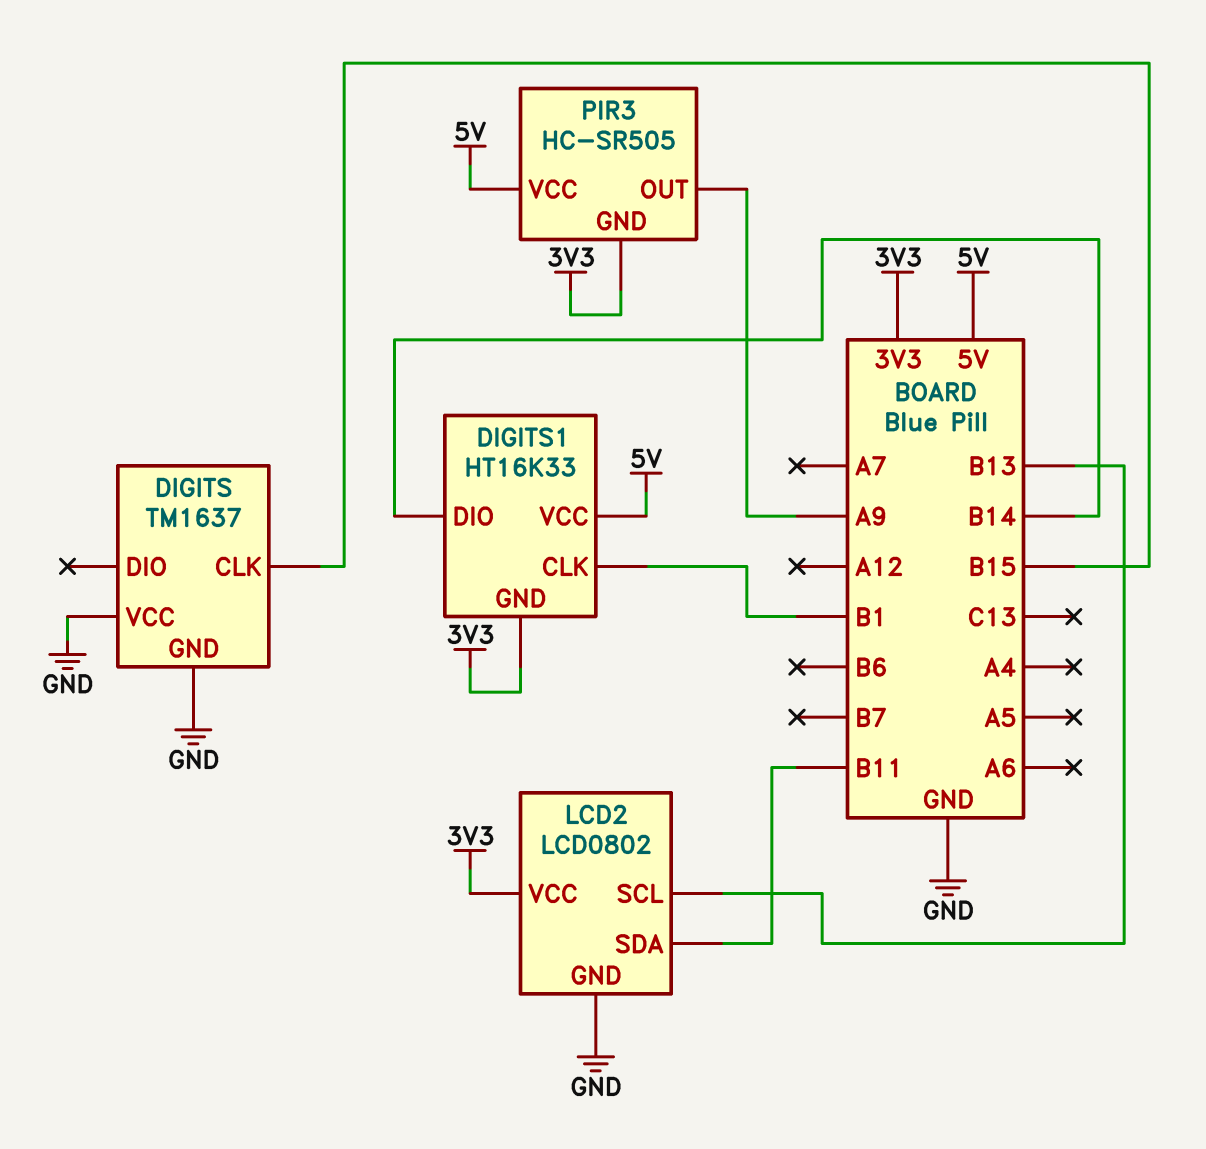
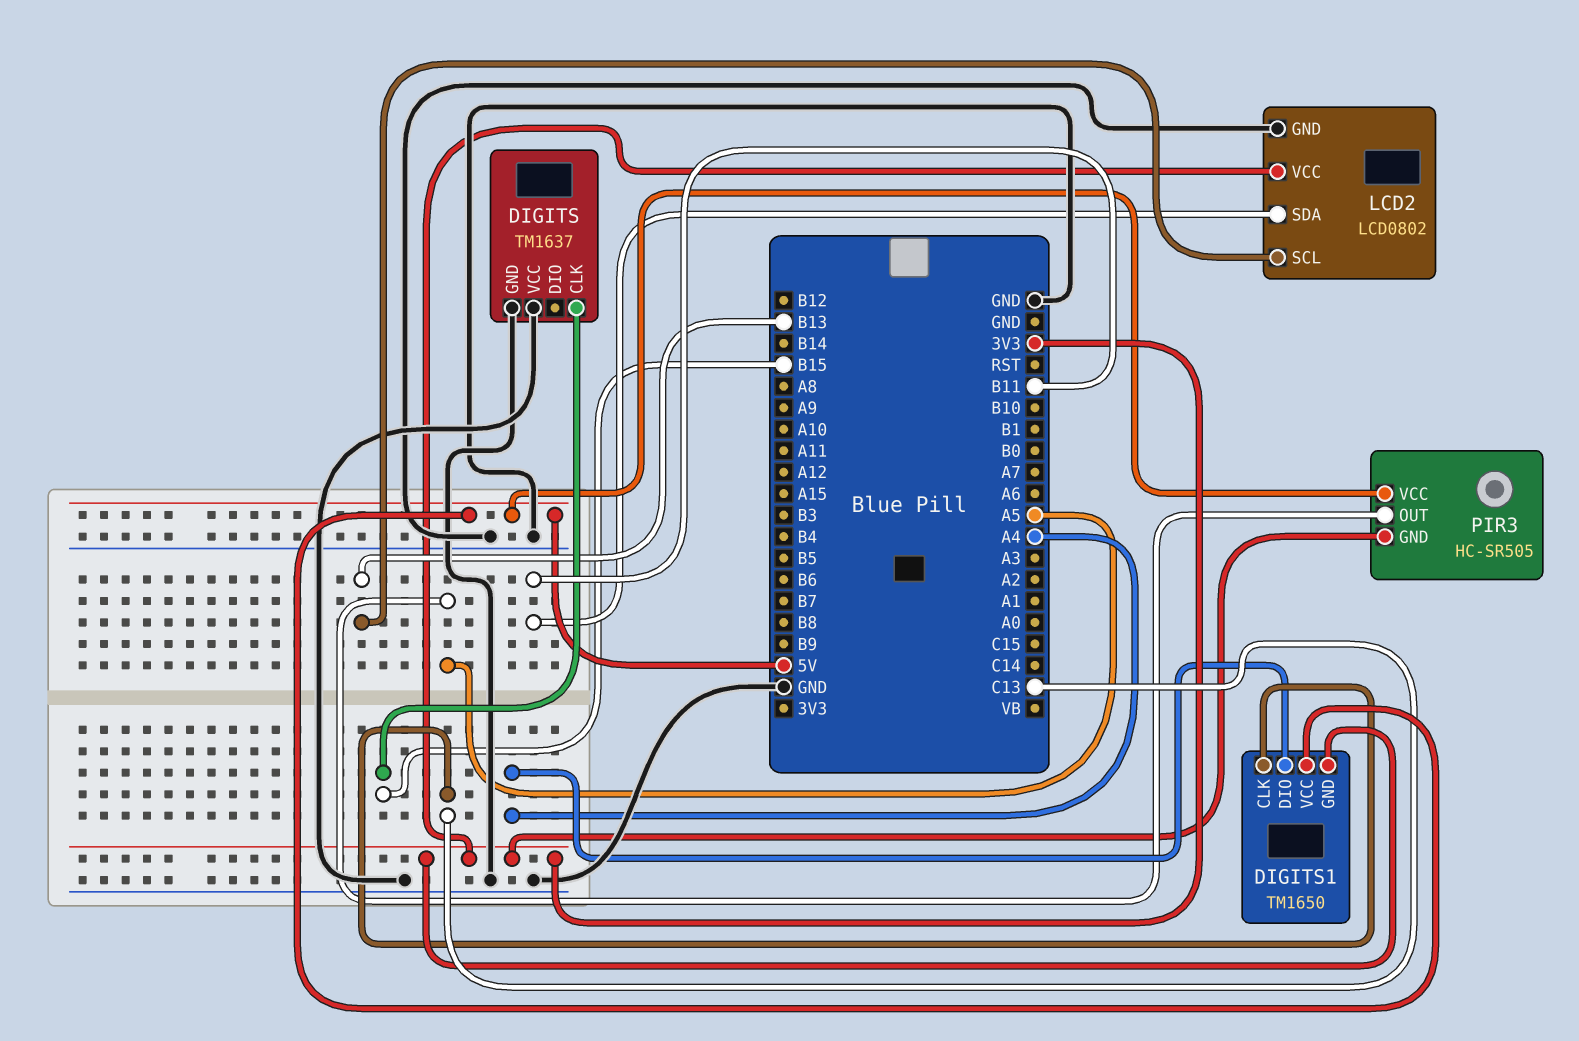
DIGITS1: HT16K33 -> TM1650
DIGITS1 pin CLK: B1 -> C13
DIGITS1 pin DIO: B14 -> A4
PIR3 pin OUT: A9 -> A5

